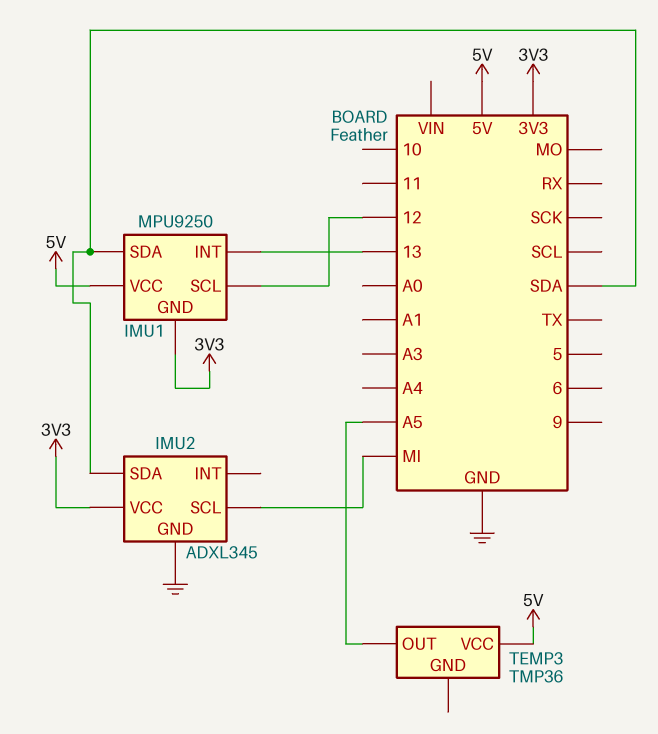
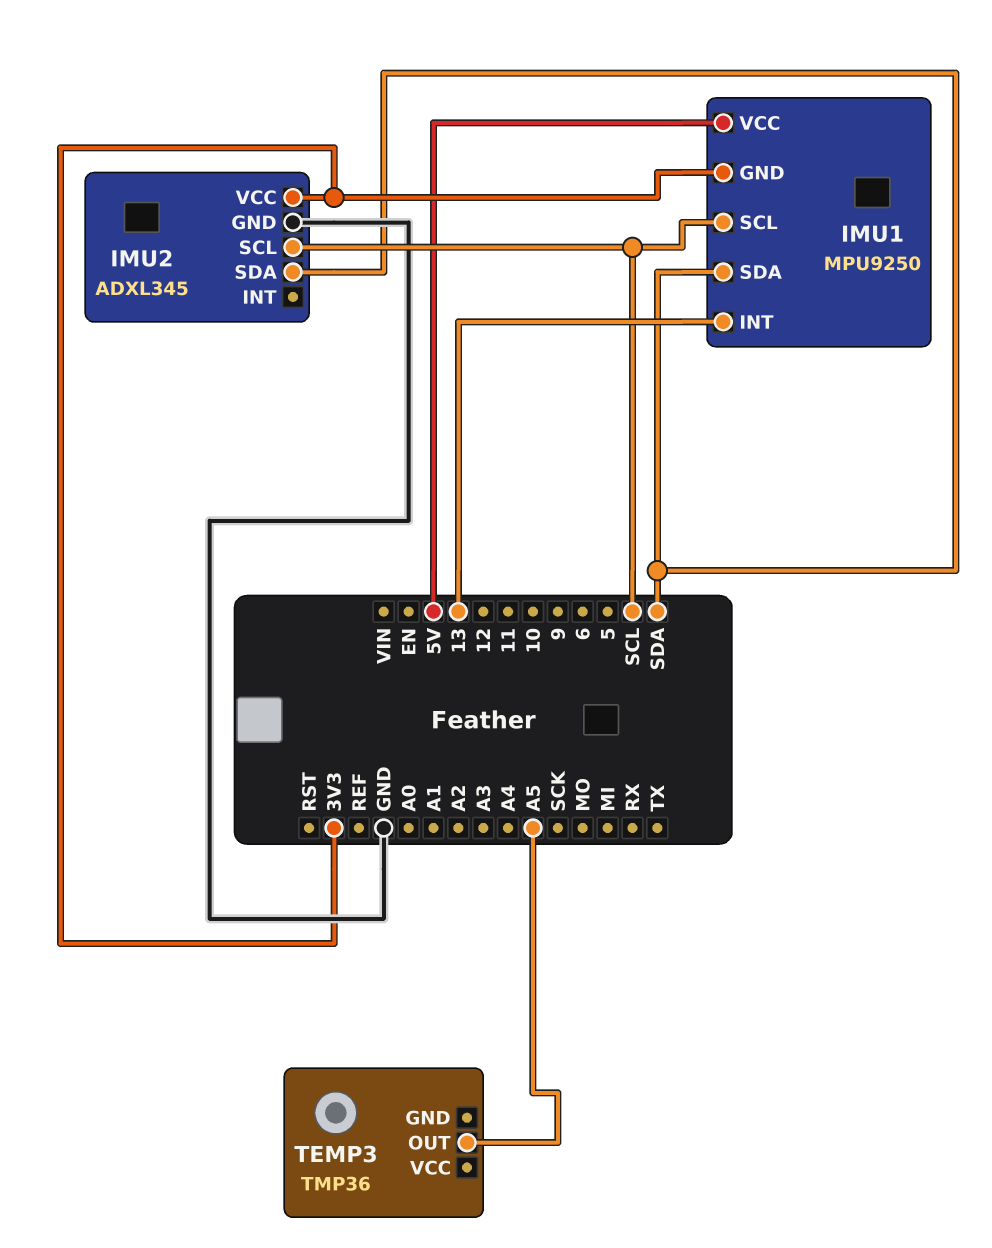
IMU1 pin SCL: 12 -> SCL
IMU2 pin SCL: MI -> SCL
TEMP3 pin VCC: 5V -> none

